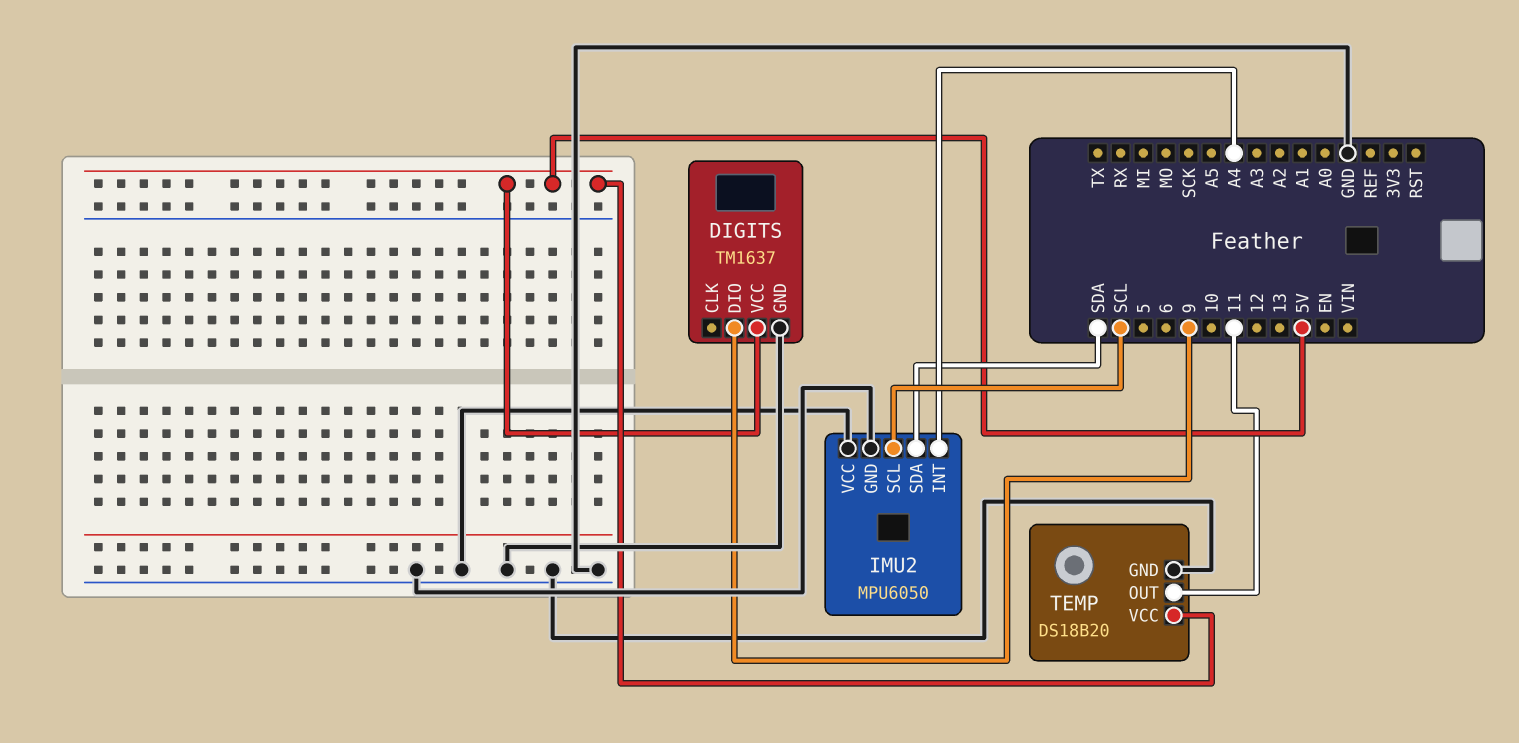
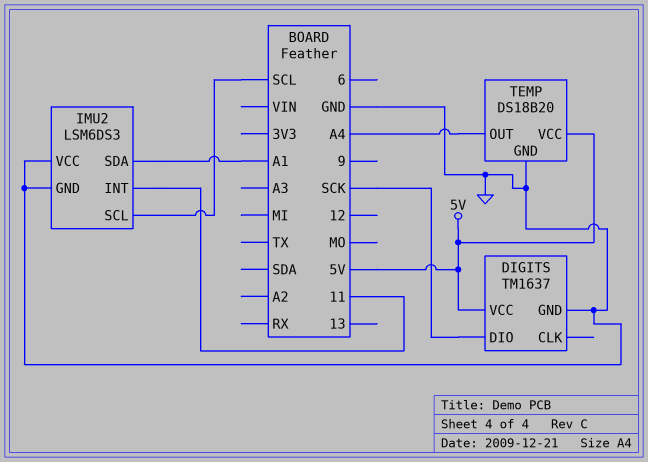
DIGITS pin DIO: 9 -> SCK
IMU2: MPU6050 -> LSM6DS3
IMU2 pin INT: A4 -> 11
IMU2 pin SDA: SDA -> A1
TEMP pin OUT: 11 -> A4

